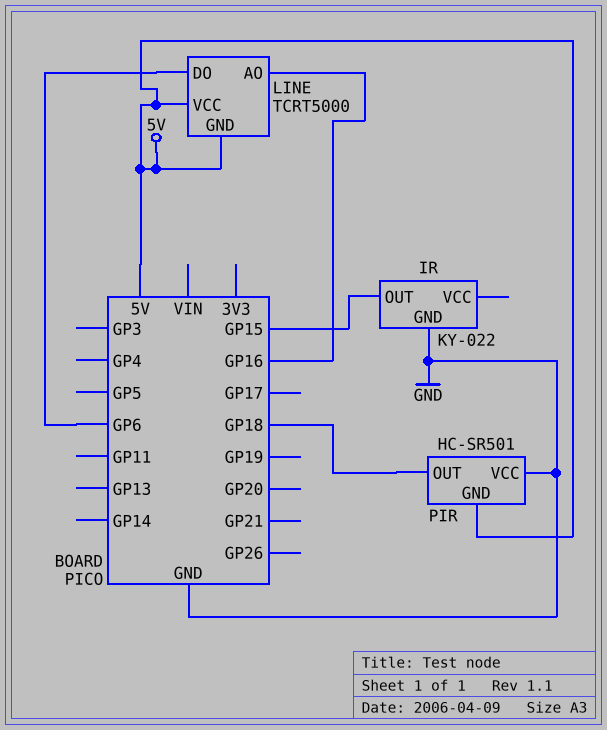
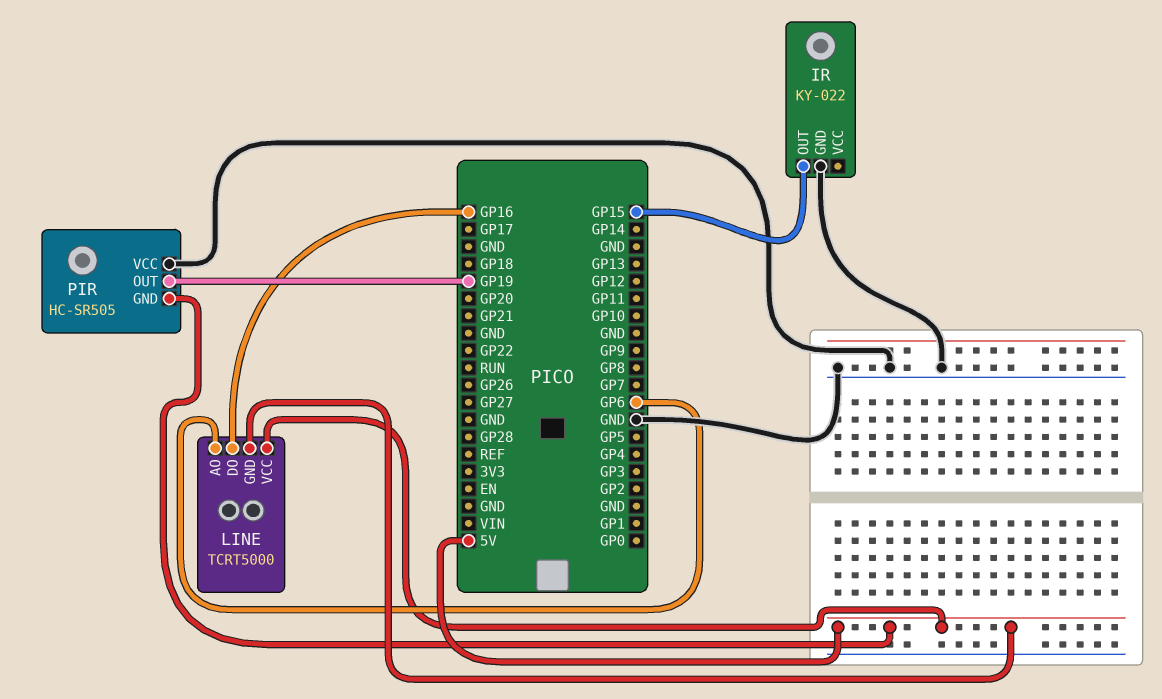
LINE pin AO: GP16 -> GP6
LINE pin DO: GP6 -> GP16
PIR: HC-SR501 -> HC-SR505
PIR pin OUT: GP18 -> GP19

